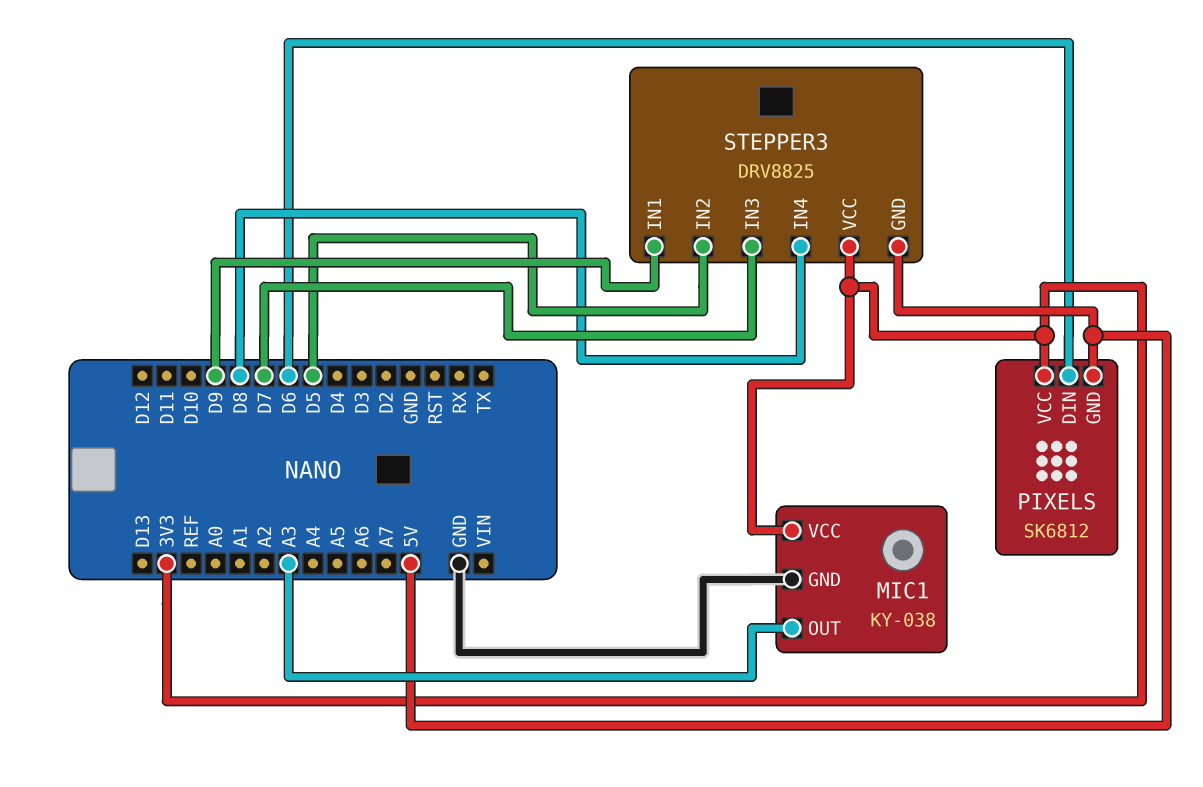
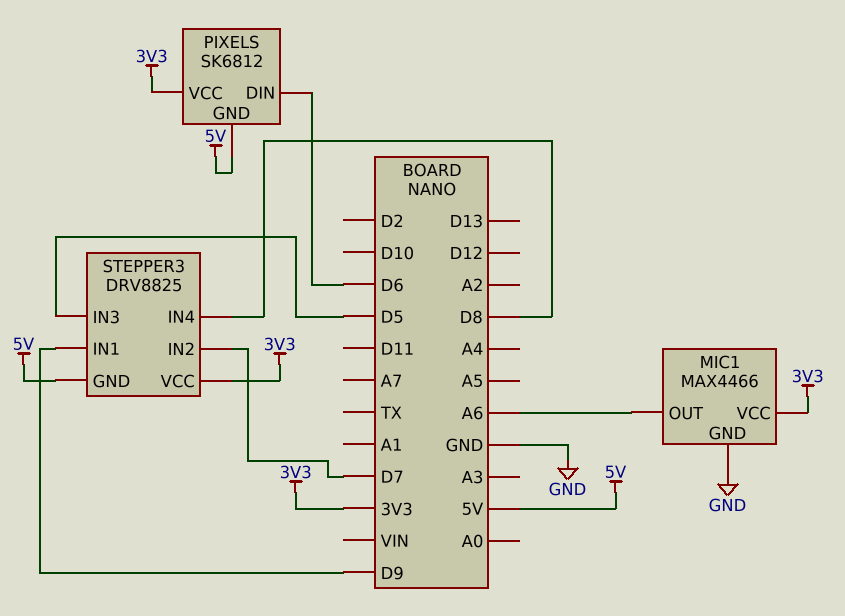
MIC1: KY-038 -> MAX4466
MIC1 pin OUT: A3 -> A6
STEPPER3 pin IN2: D5 -> D7
STEPPER3 pin IN3: D7 -> D5

